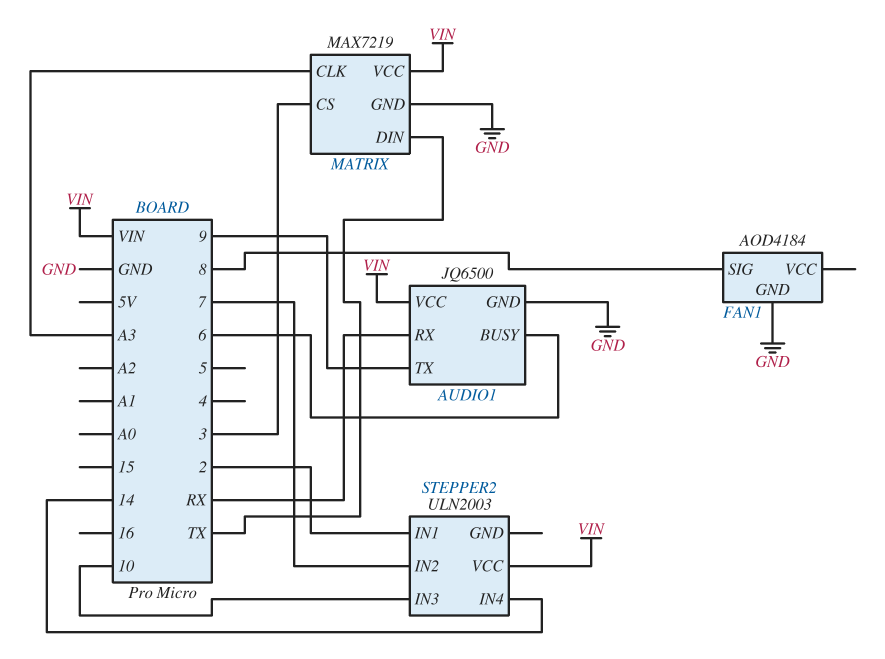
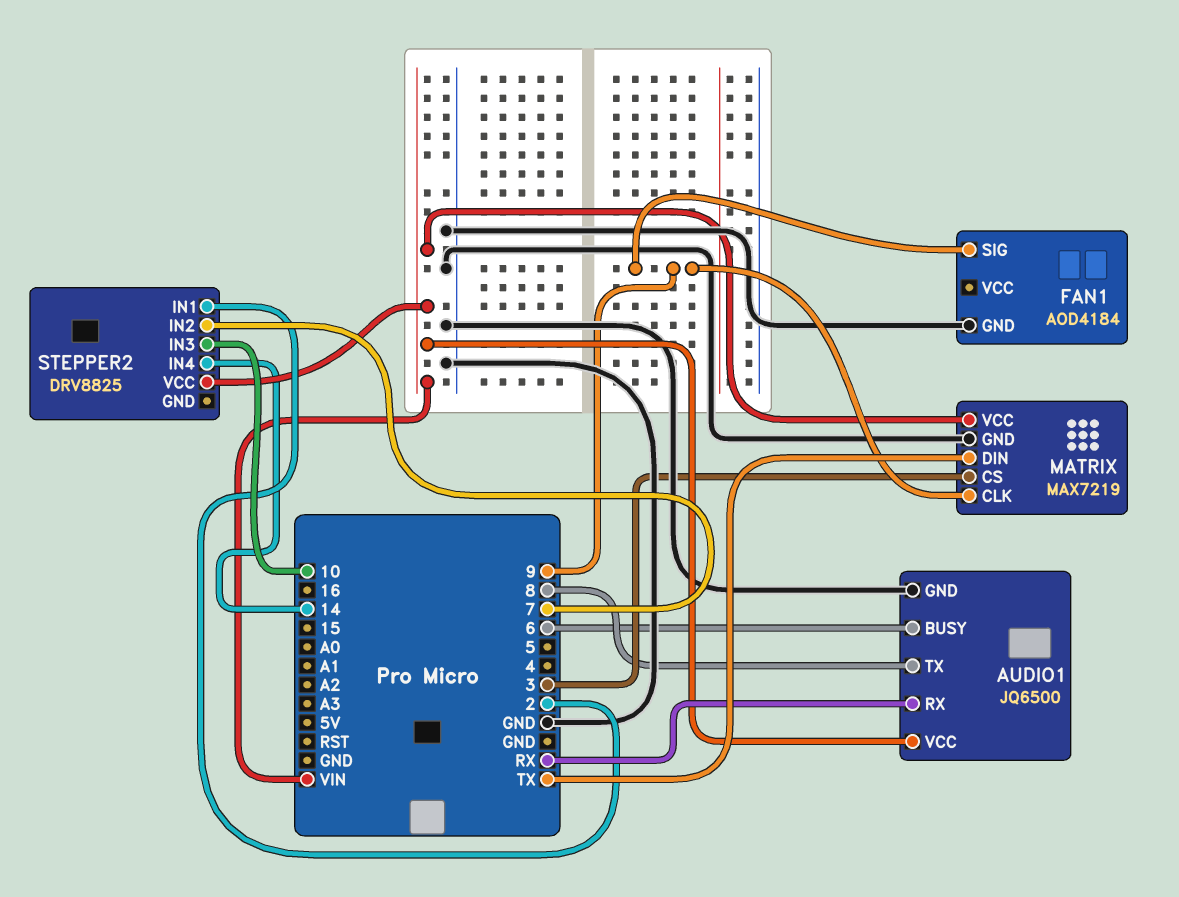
AUDIO1 pin TX: 9 -> 8
FAN1 pin SIG: 8 -> 9
MATRIX pin CLK: A3 -> 9
STEPPER2: ULN2003 -> DRV8825

